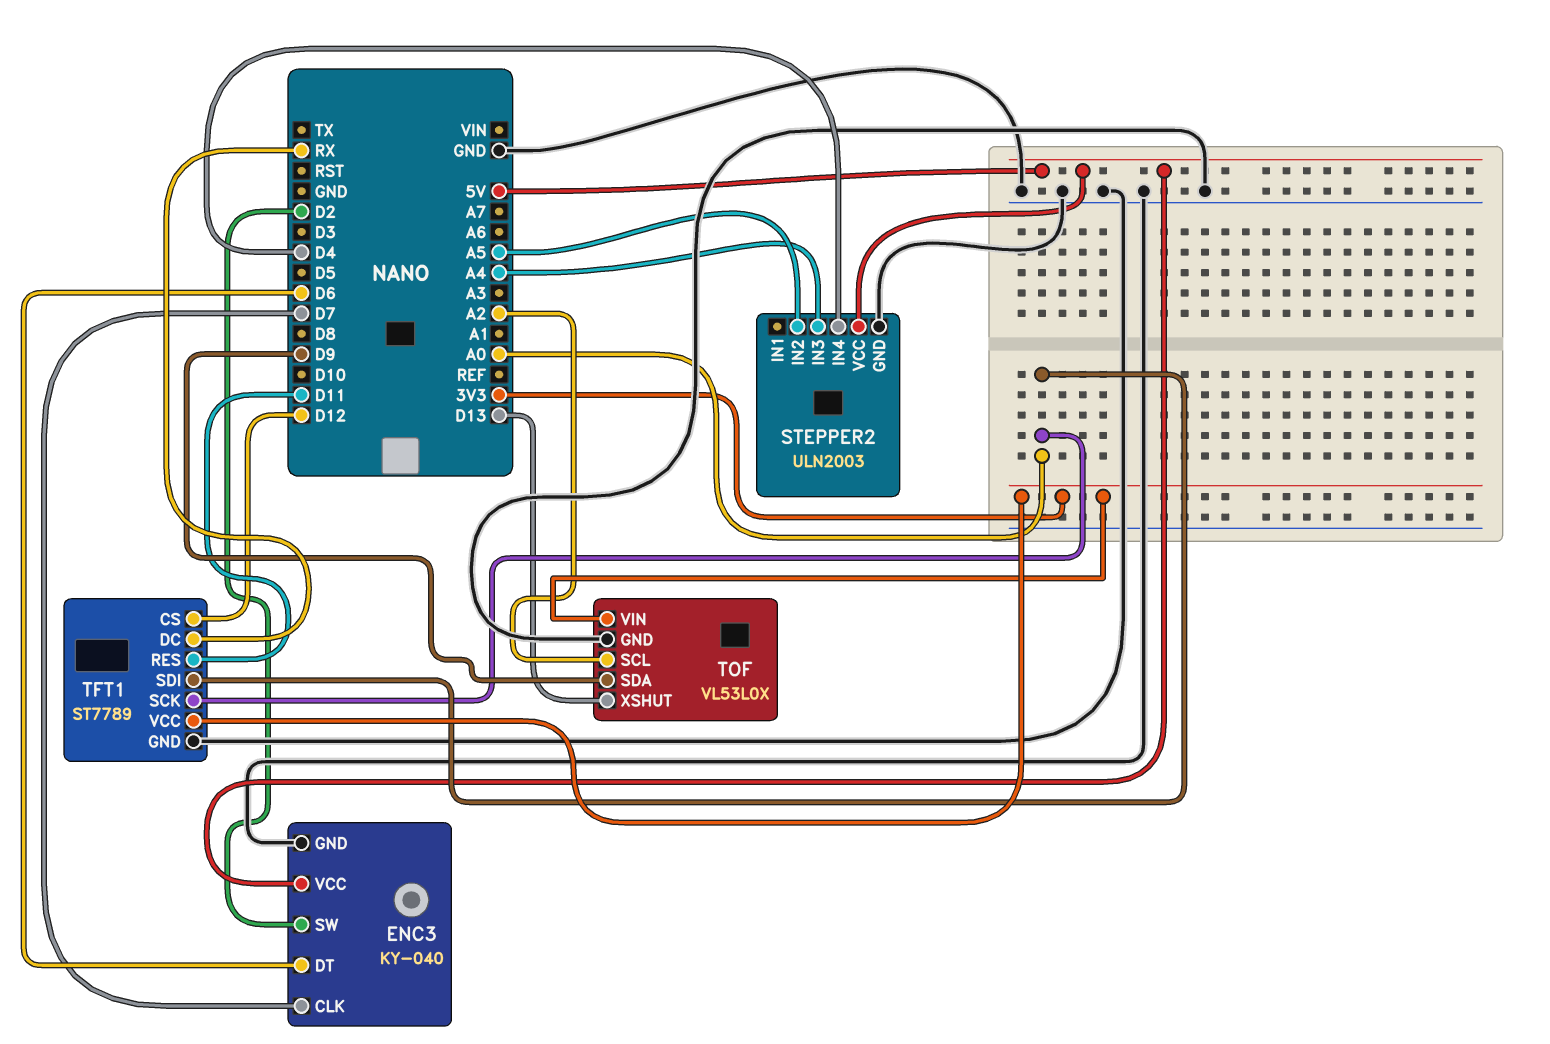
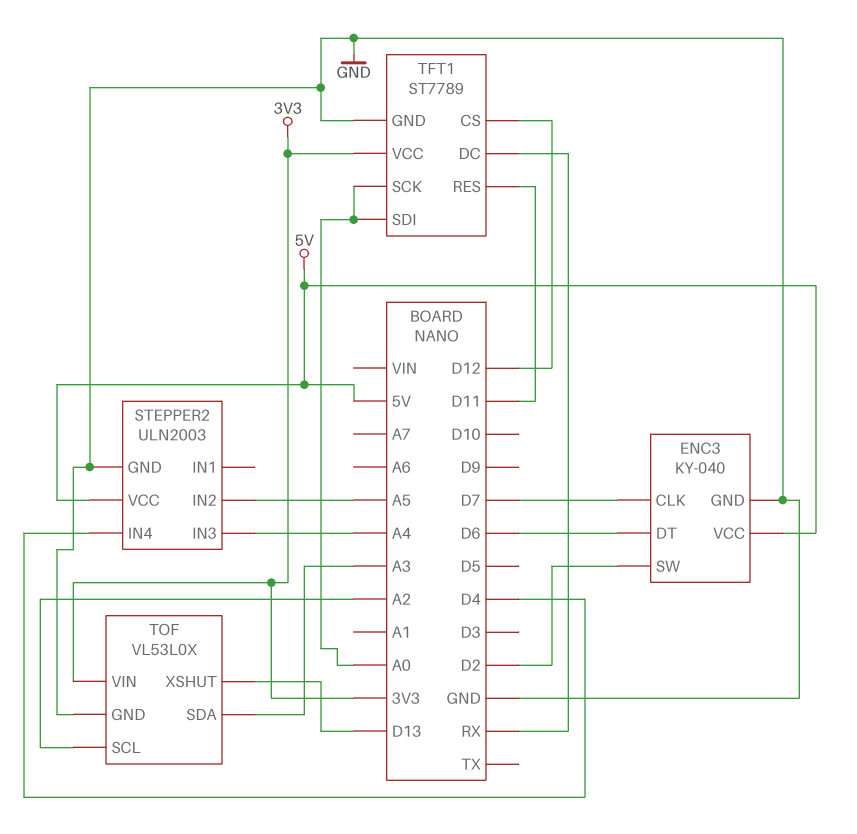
TOF pin SDA: D9 -> A3

